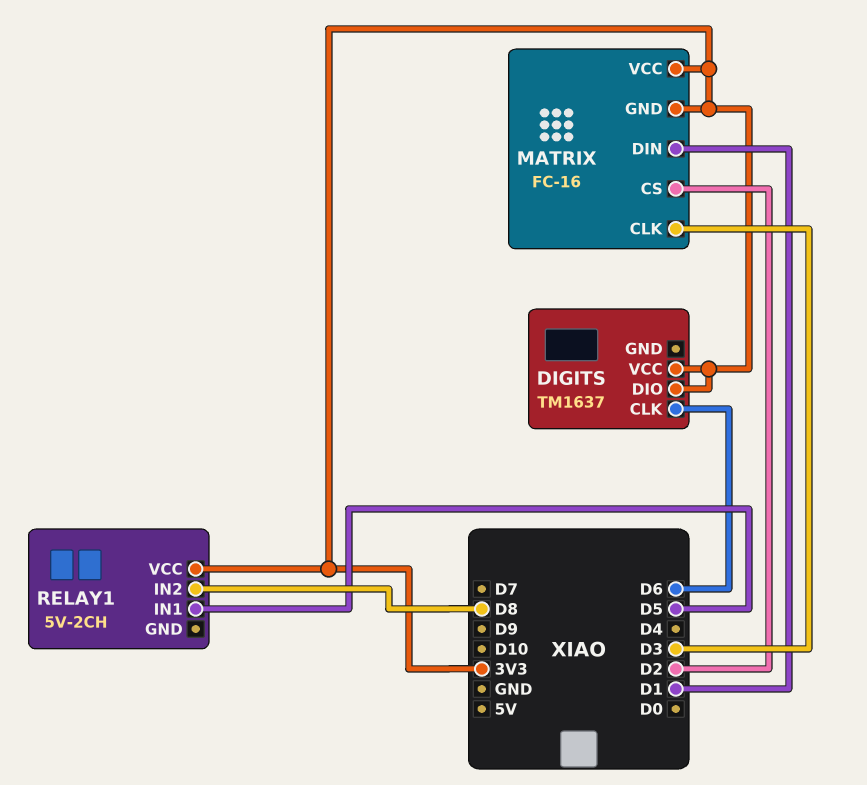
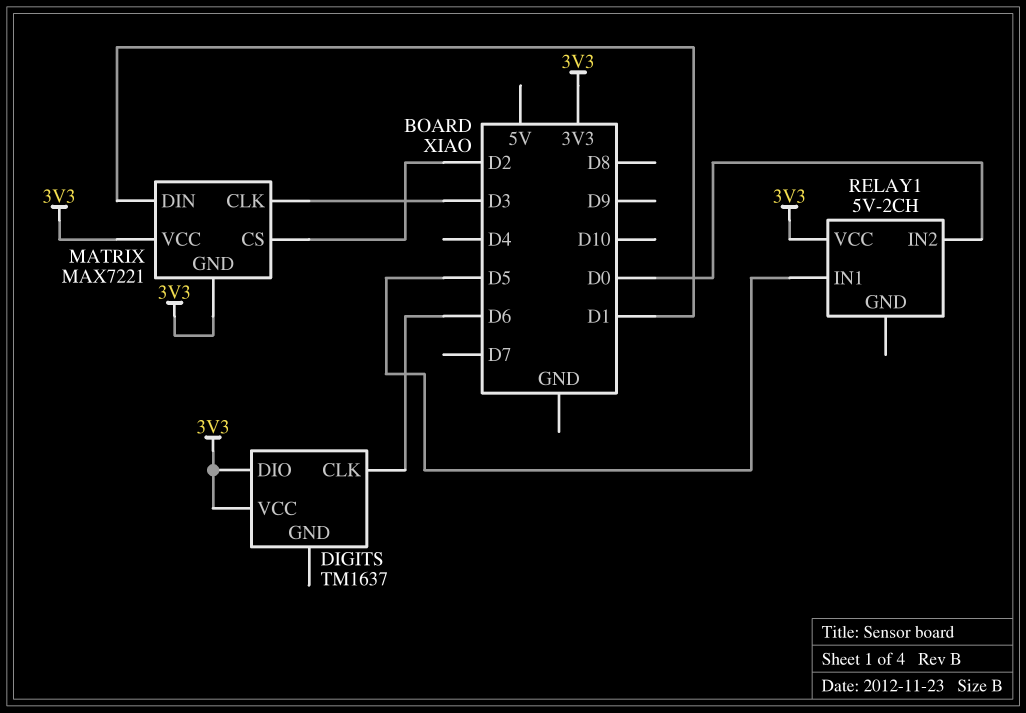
MATRIX: FC-16 -> MAX7221
RELAY1 pin IN2: D8 -> D0

